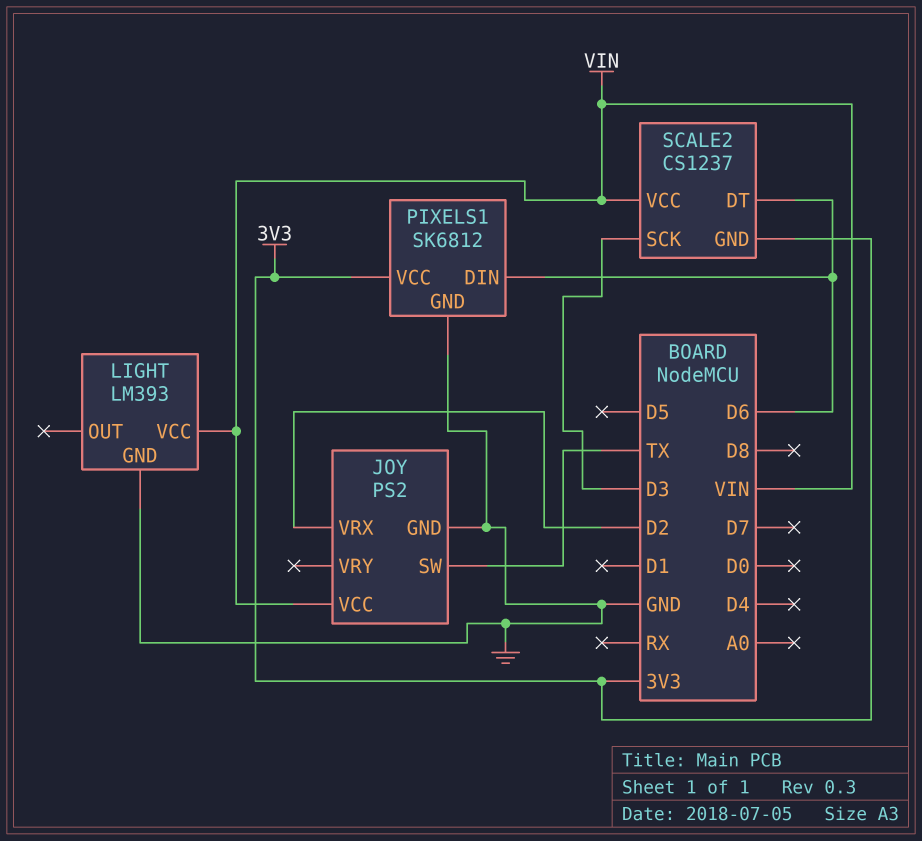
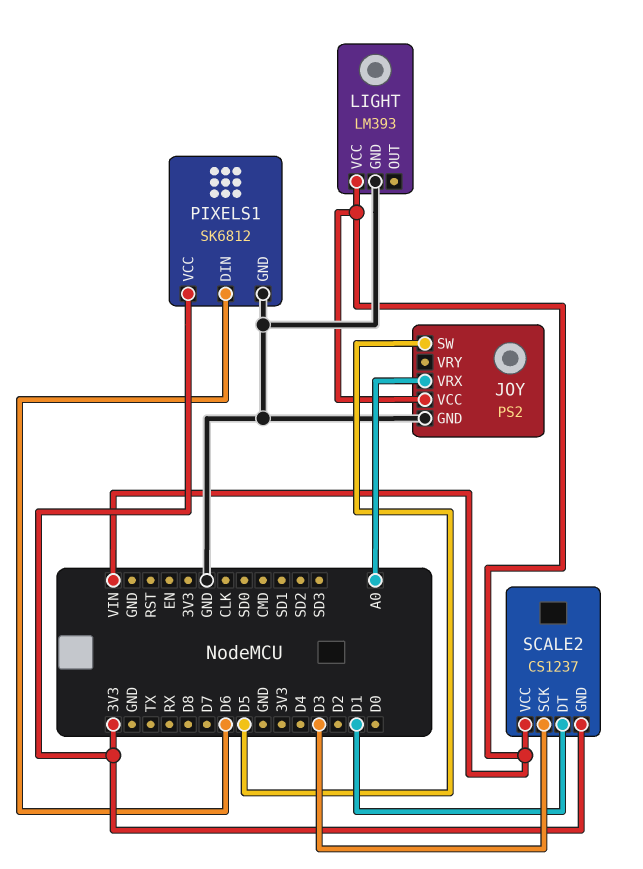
JOY pin SW: TX -> D5
JOY pin VRX: D2 -> A0
SCALE2 pin DT: D6 -> D1

